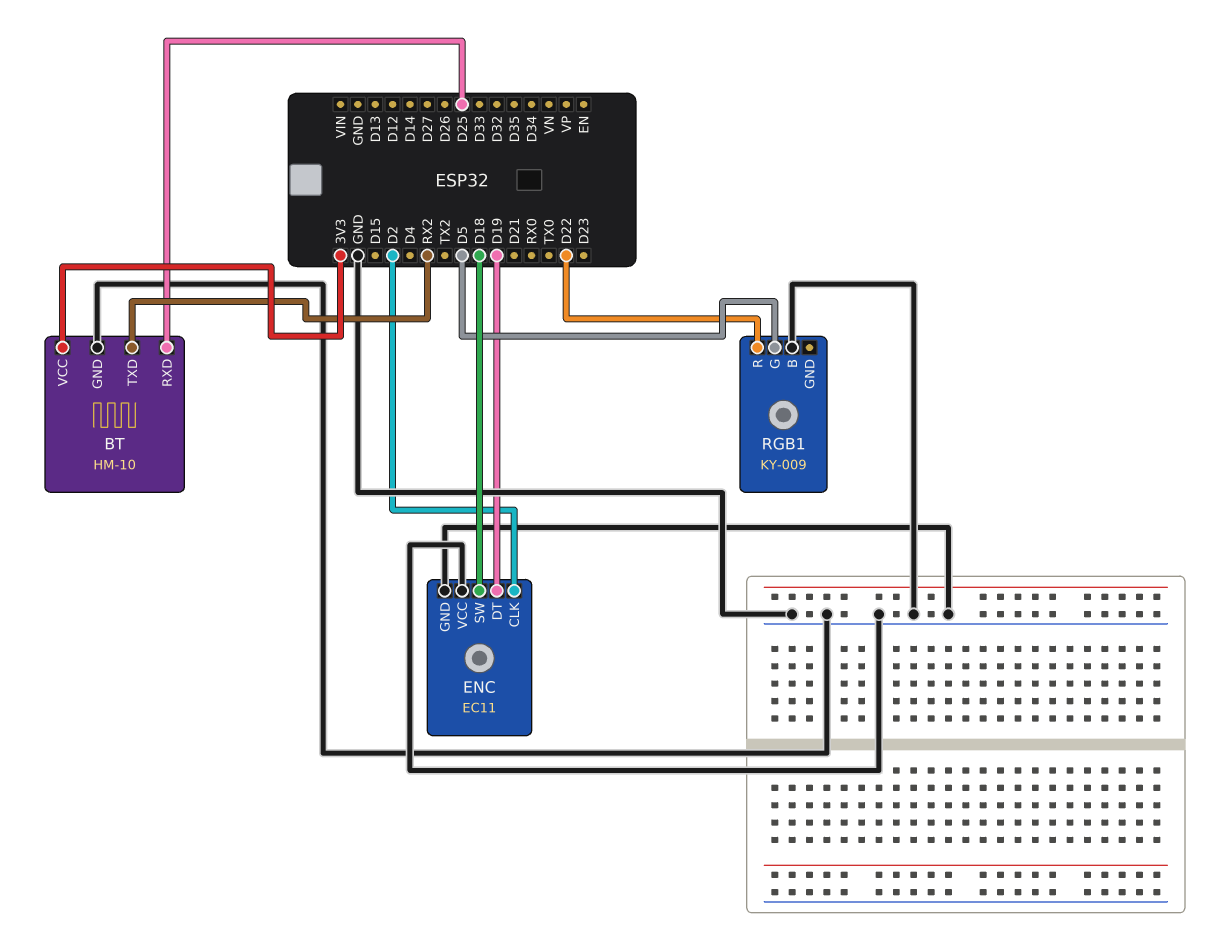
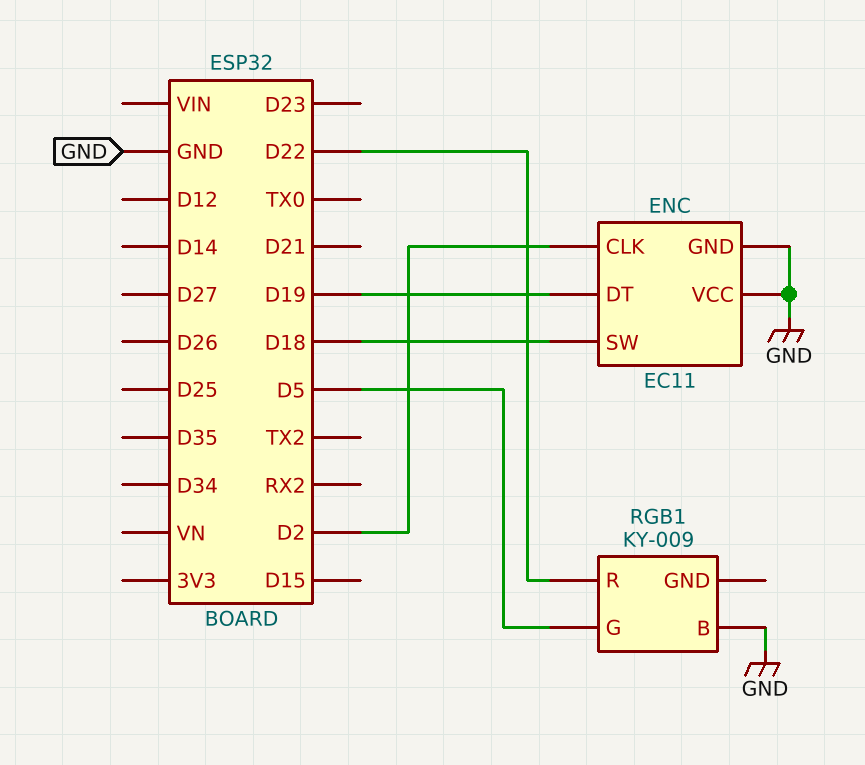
BT: HM-10 -> none
BT pin GND: GND -> none
BT pin RXD: D25 -> none
BT pin TXD: RX2 -> none
BT pin VCC: 3V3 -> none

